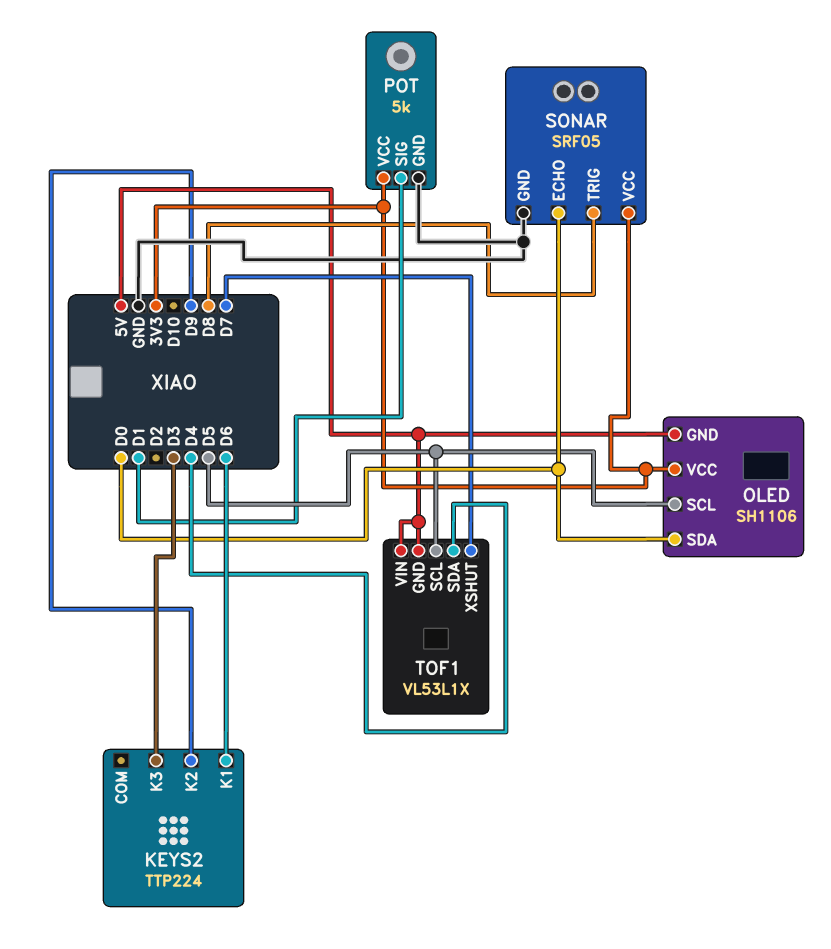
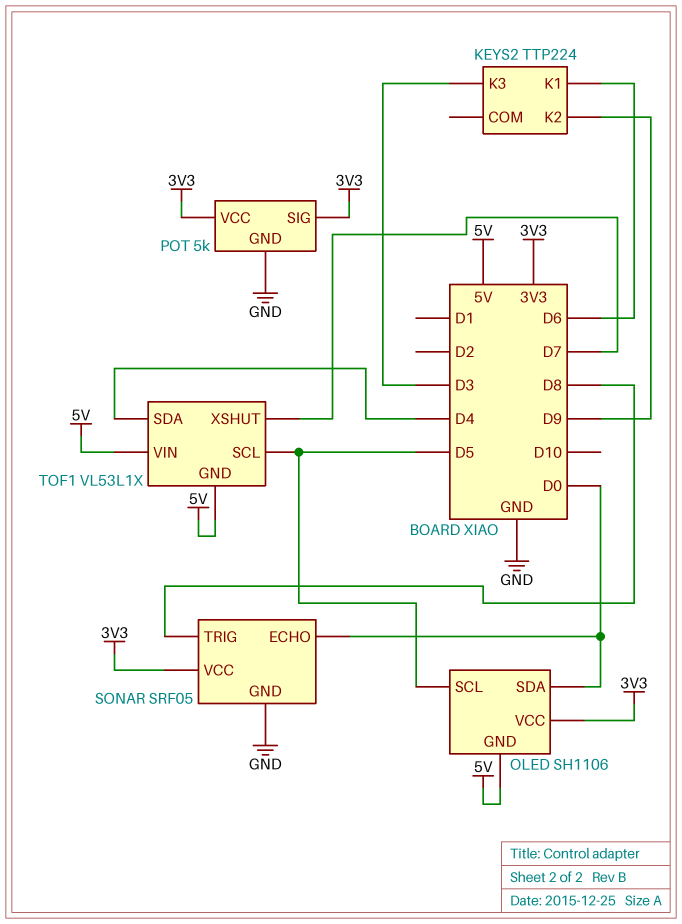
POT pin SIG: D1 -> 3V3

